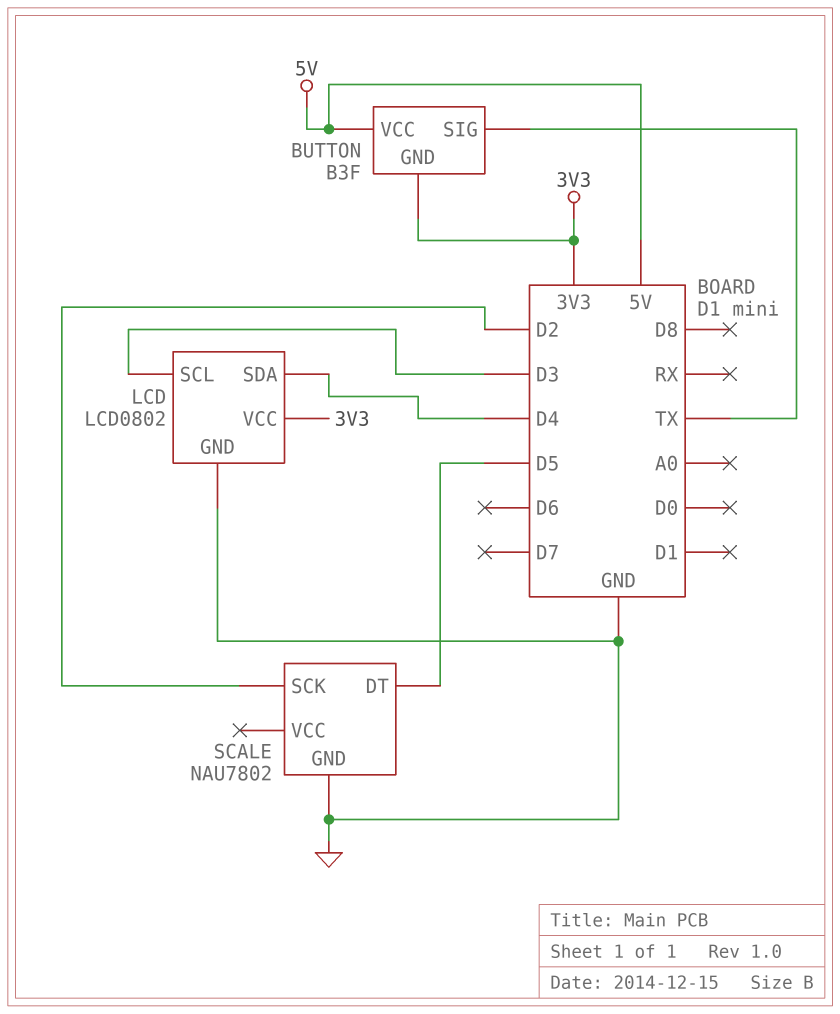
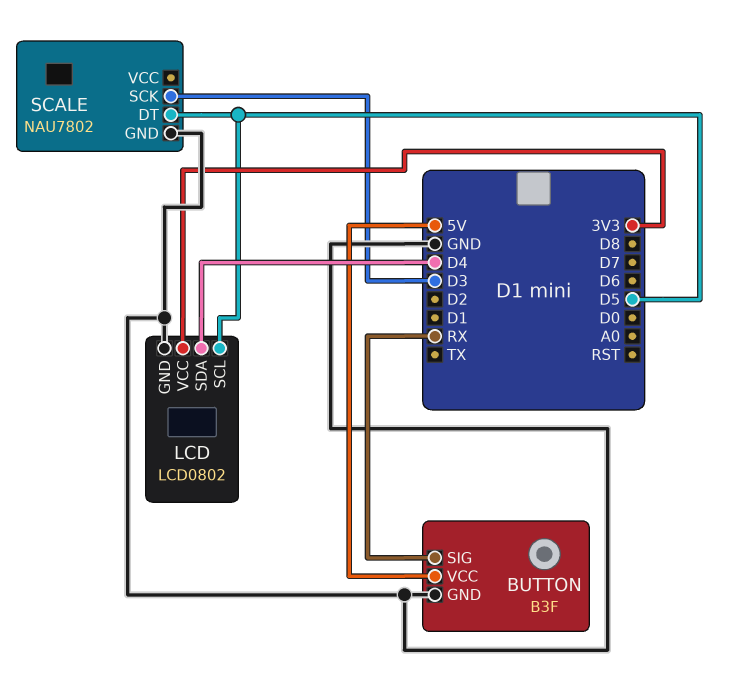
BUTTON pin GND: 3V3 -> GND
BUTTON pin SIG: TX -> RX
LCD pin SCL: D3 -> D5
SCALE pin SCK: D2 -> D3

